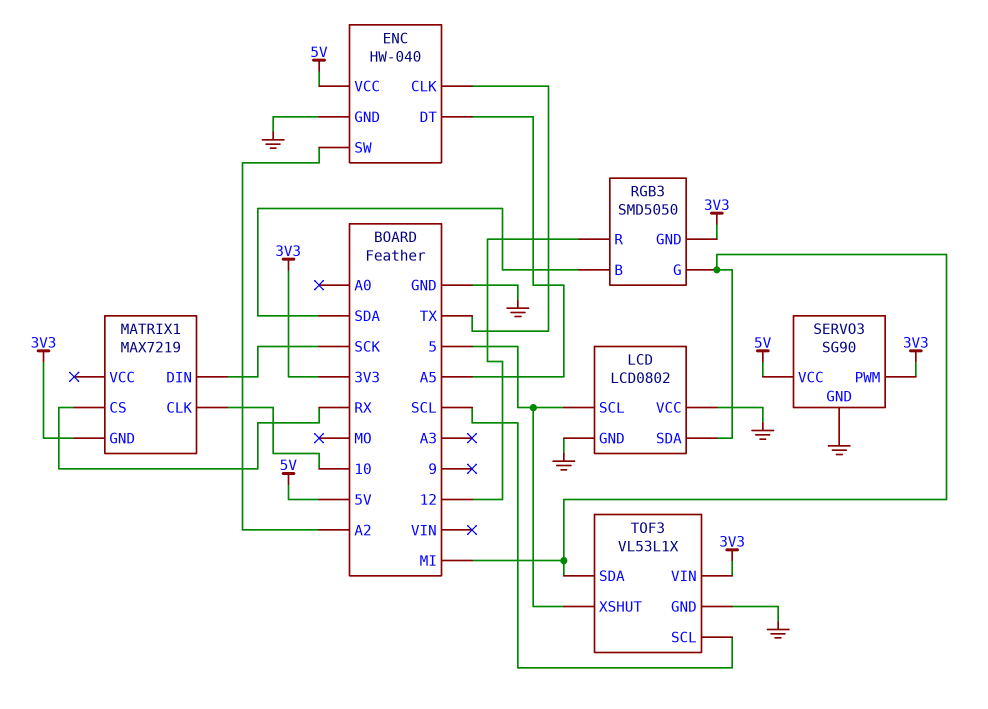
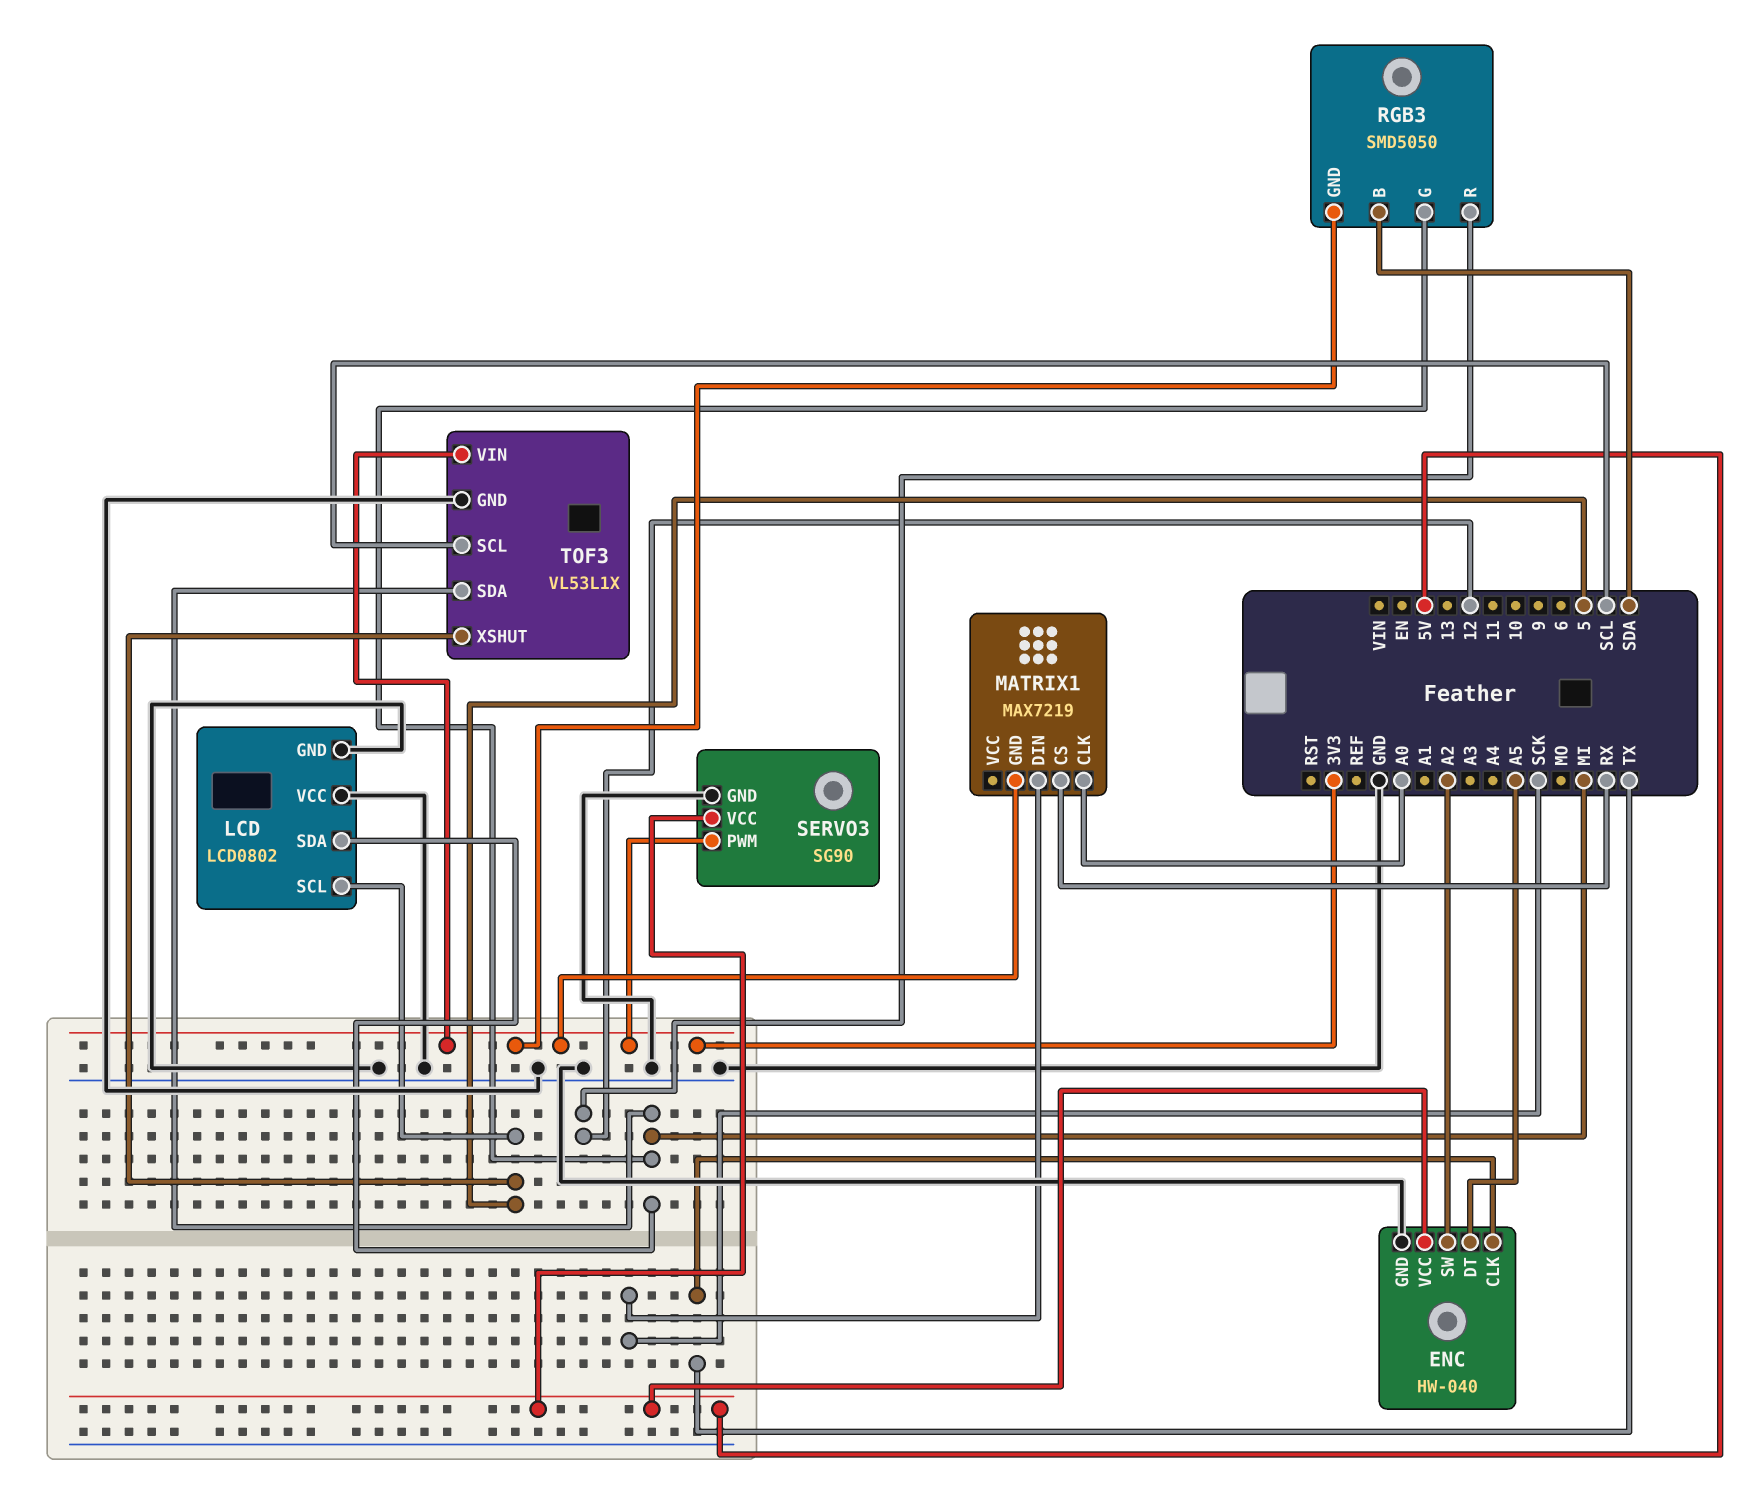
MATRIX1 pin CLK: 10 -> A0

